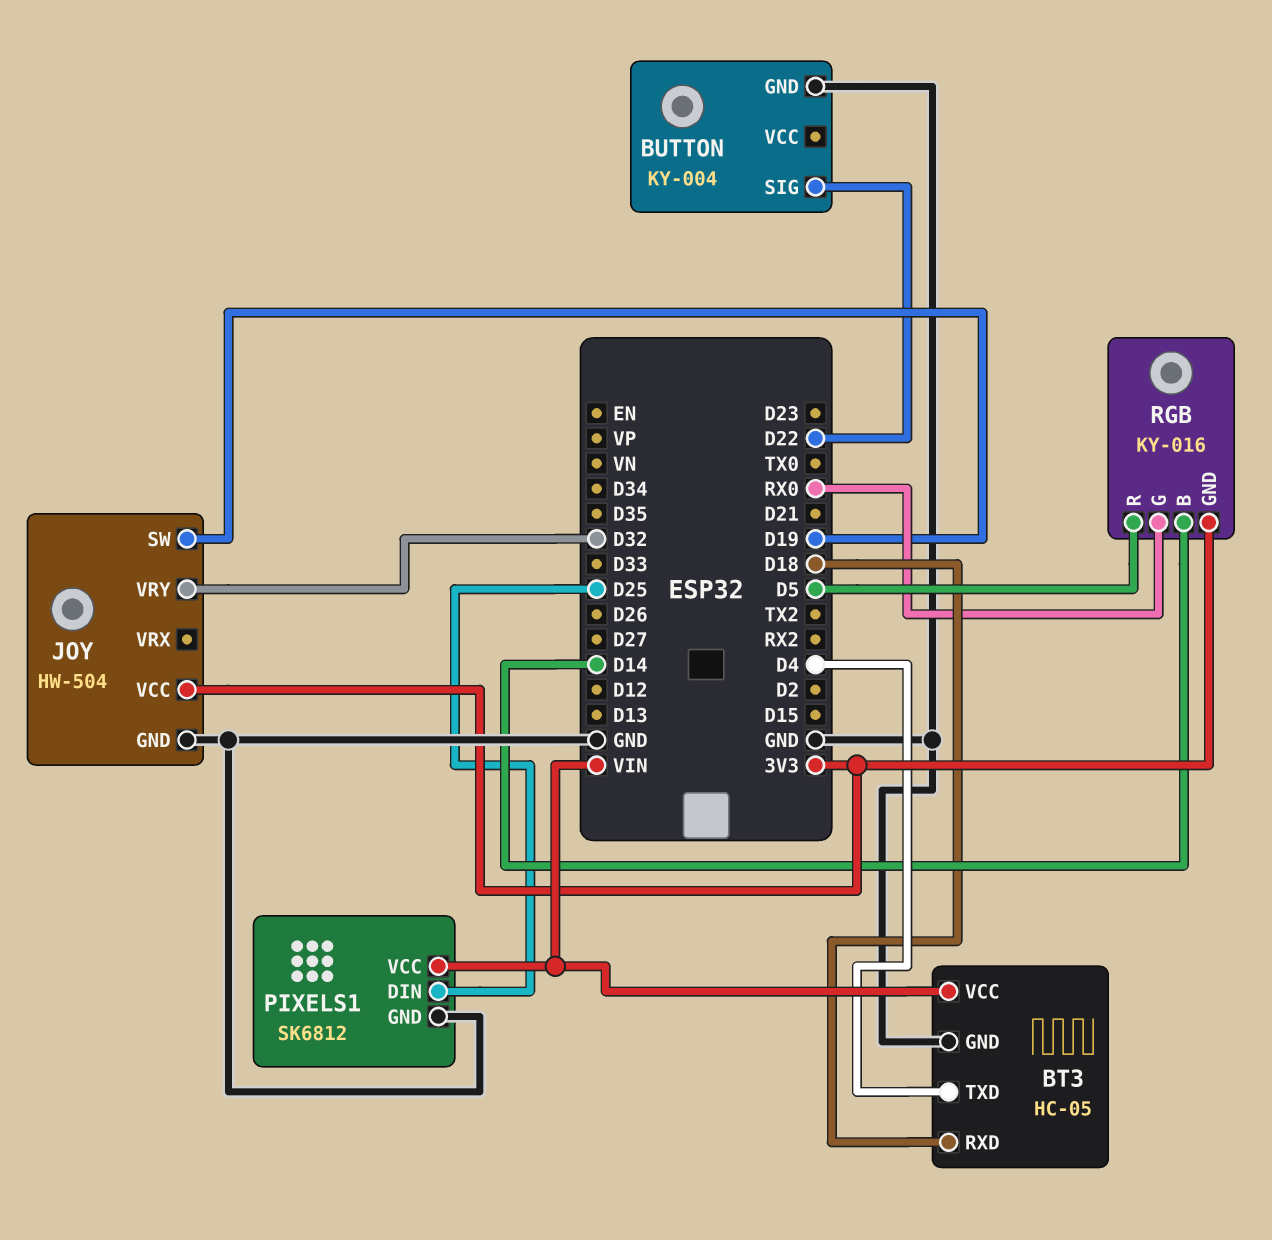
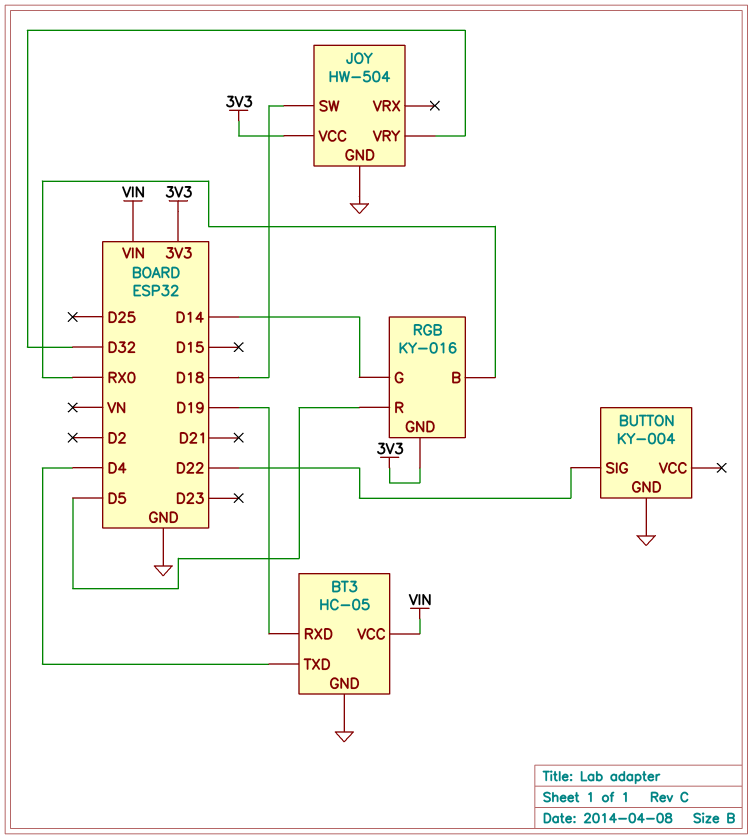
BT3 pin RXD: D18 -> D19
JOY pin SW: D19 -> D18
PIXELS1: SK6812 -> none
PIXELS1 pin DIN: D25 -> none
PIXELS1 pin GND: GND -> none
PIXELS1 pin VCC: VIN -> none
RGB pin B: D14 -> RX0
RGB pin G: RX0 -> D14

